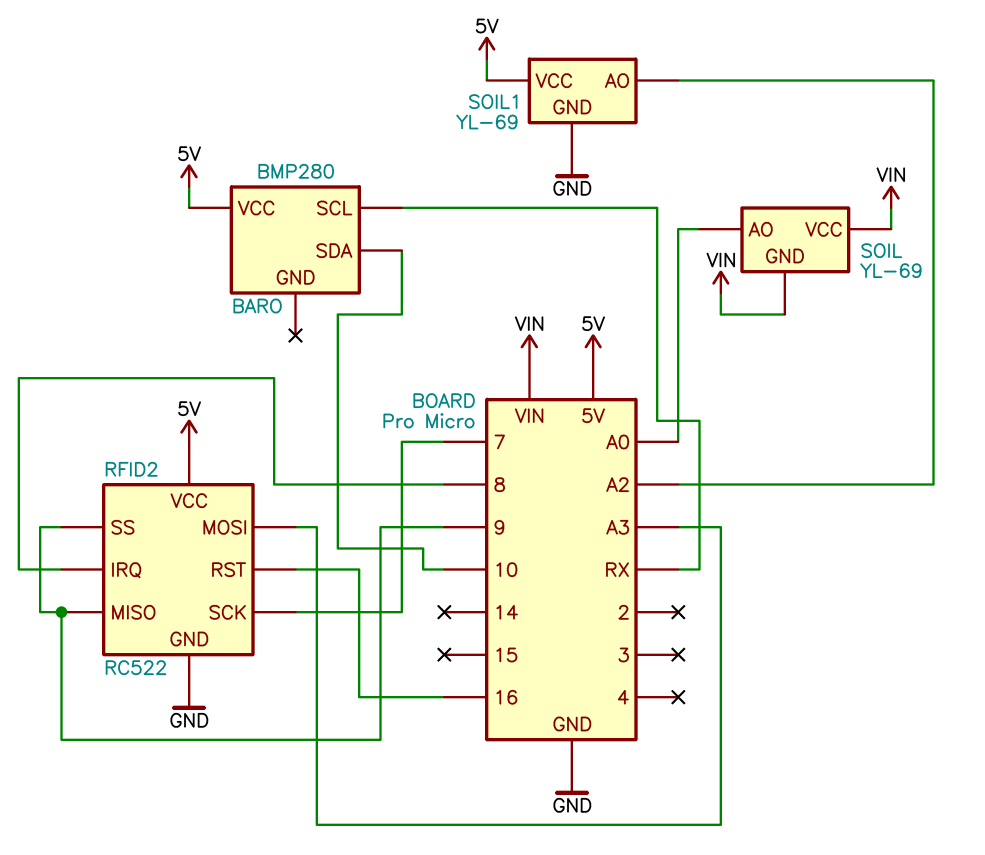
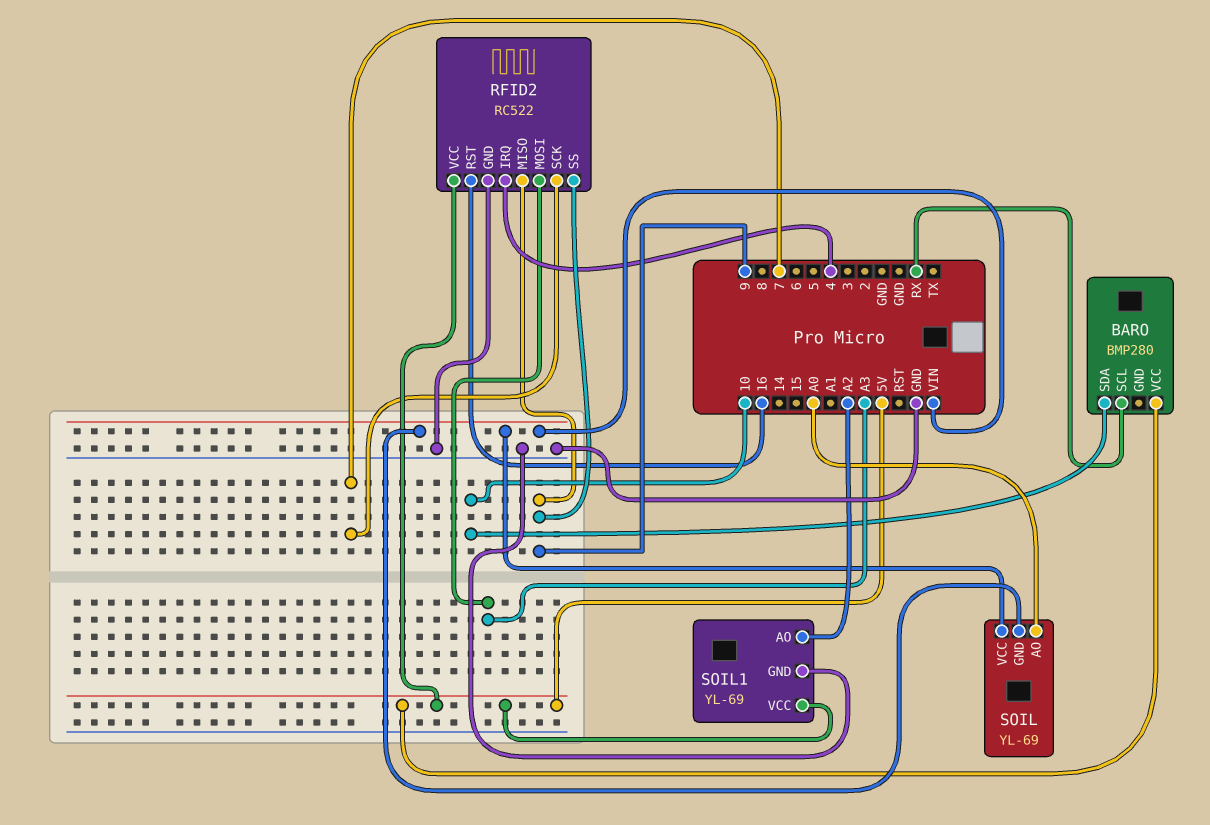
RFID2 pin IRQ: 8 -> 4

